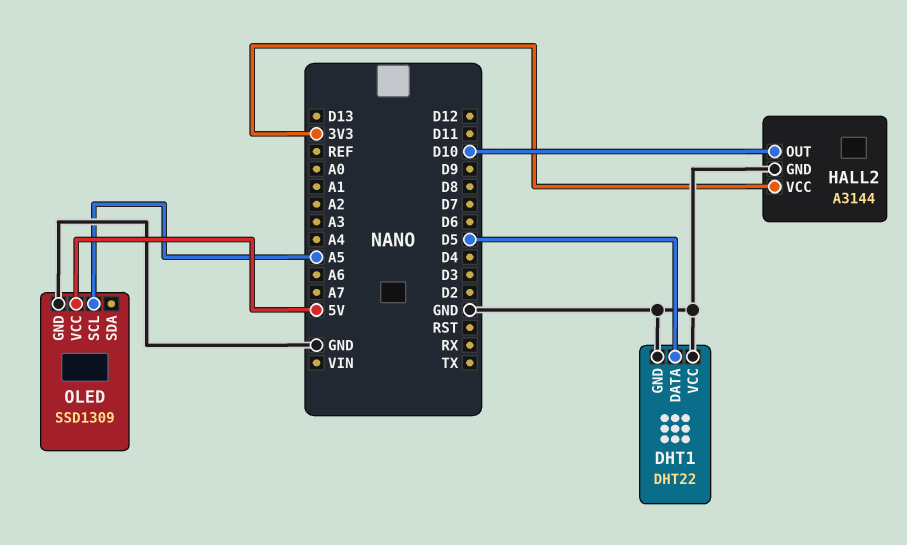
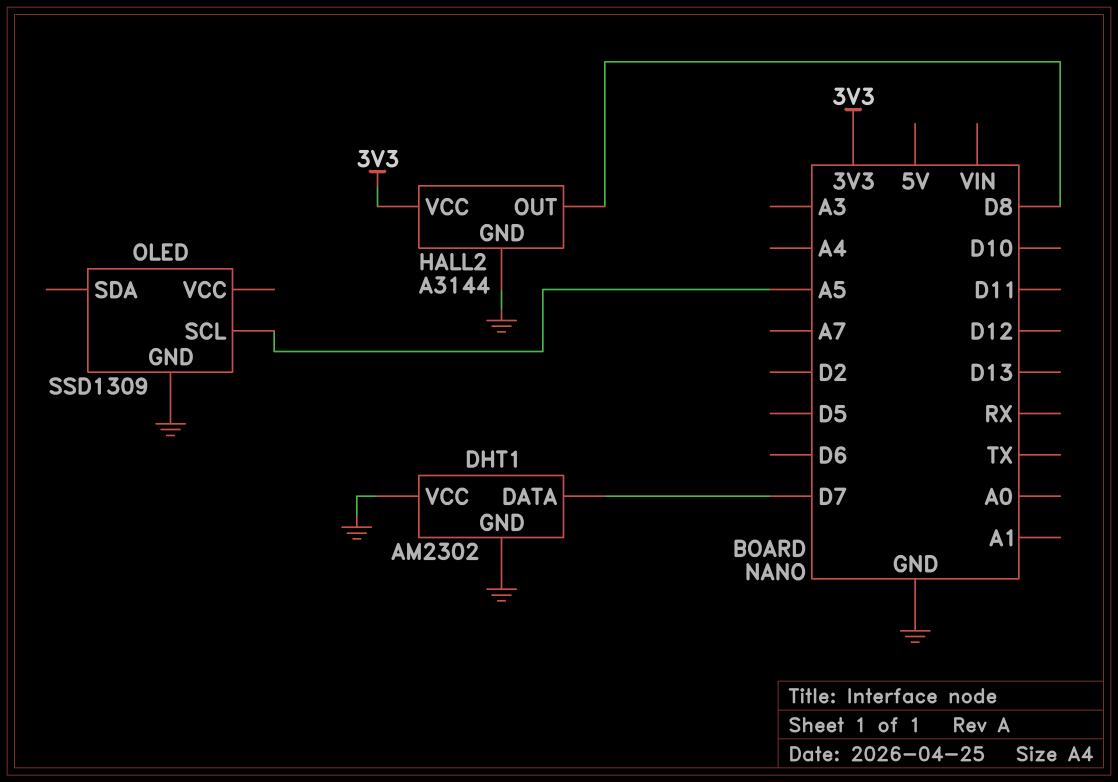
DHT1: DHT22 -> AM2302
DHT1 pin DATA: D5 -> D7
HALL2 pin OUT: D10 -> D8
OLED pin VCC: 5V -> none

